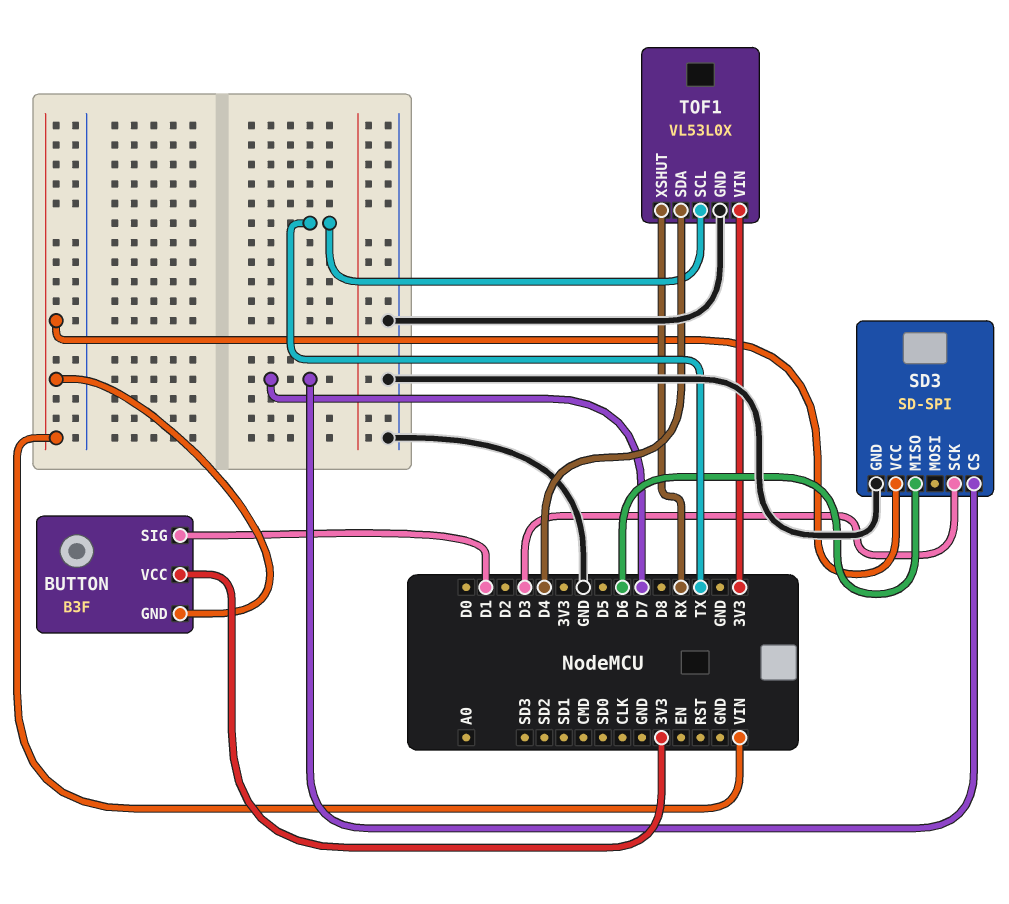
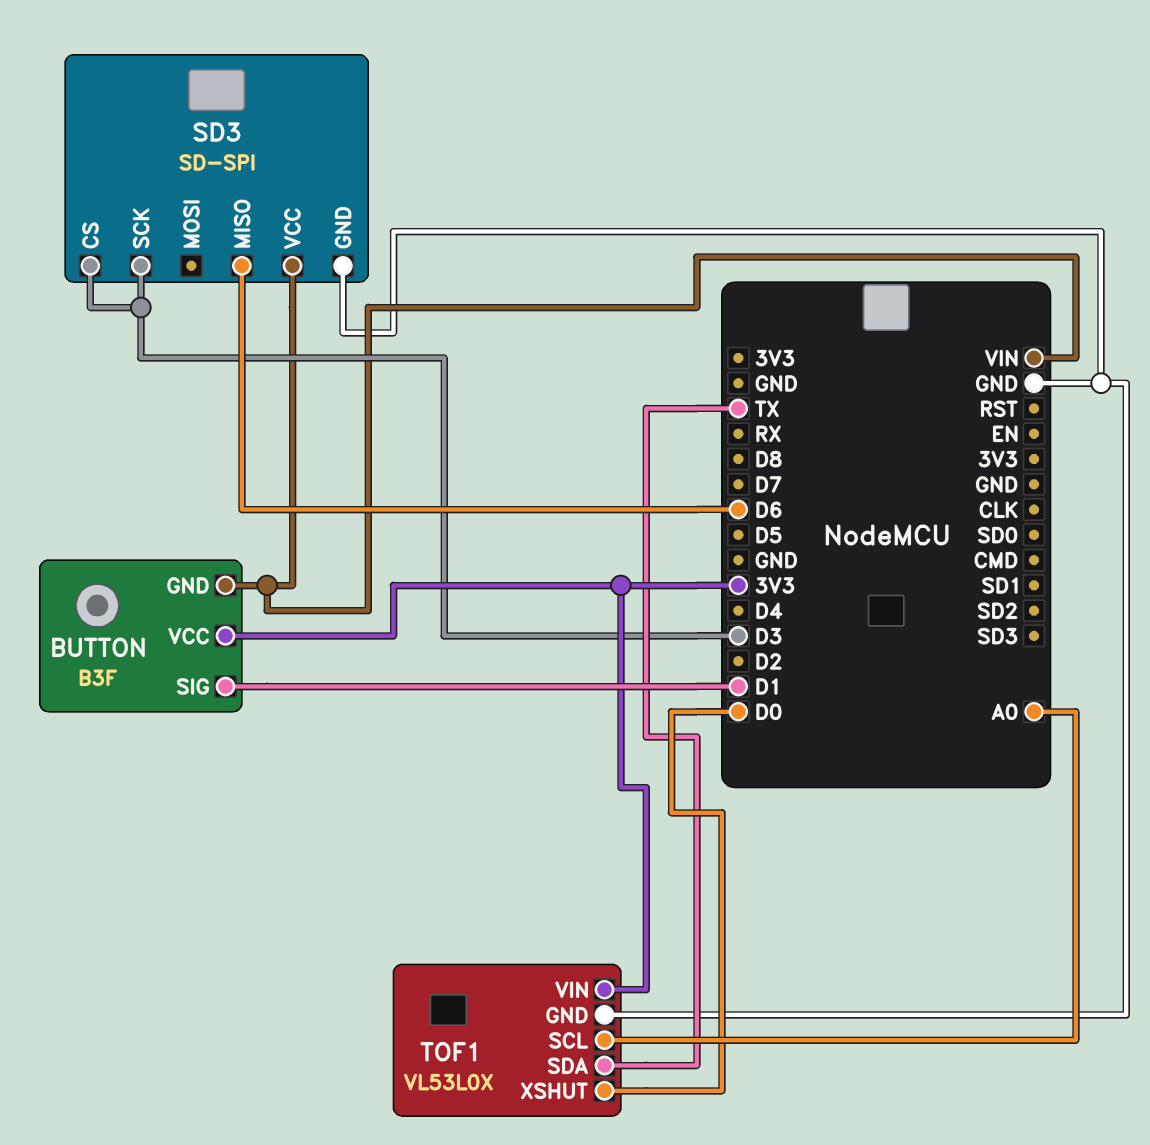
SD3 pin CS: D7 -> D3
TOF1 pin SCL: TX -> A0
TOF1 pin SDA: D4 -> TX
TOF1 pin XSHUT: RX -> D0

